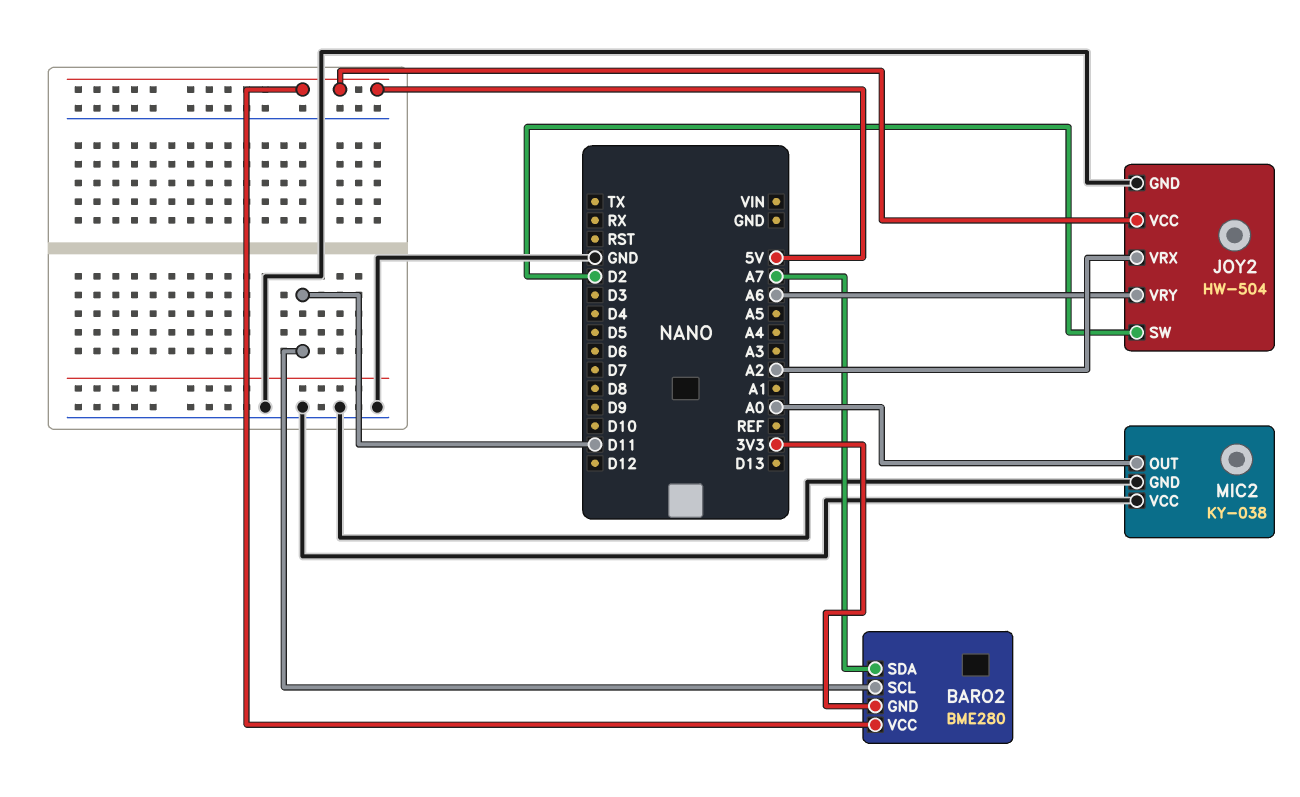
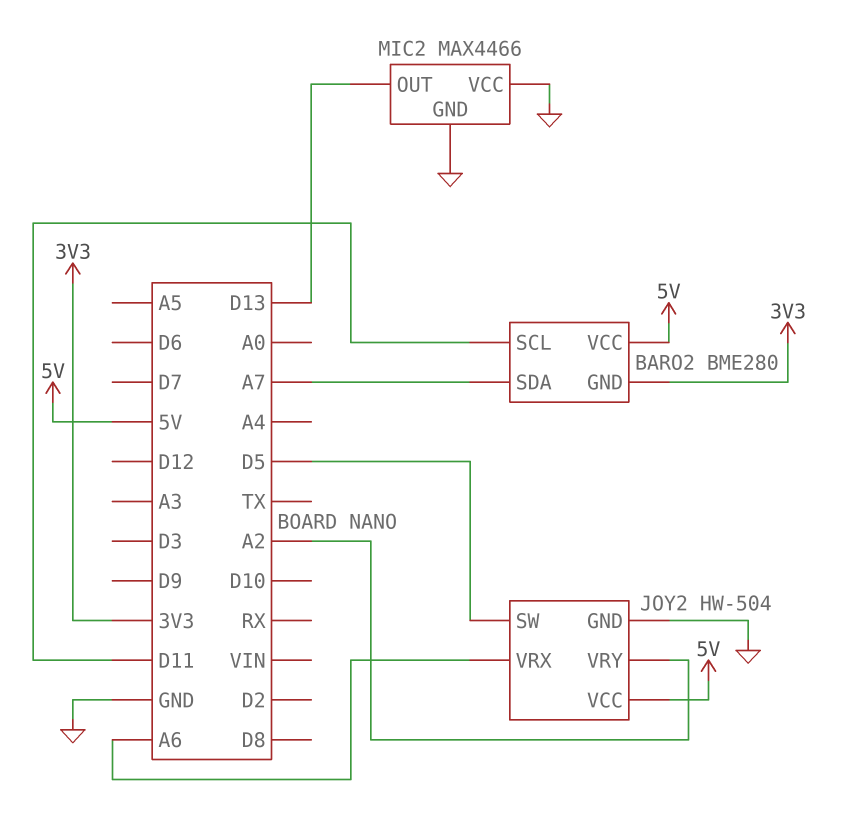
JOY2 pin SW: D2 -> D5
JOY2 pin VRX: A2 -> A6
JOY2 pin VRY: A6 -> A2
MIC2: KY-038 -> MAX4466
MIC2 pin OUT: A0 -> D13

